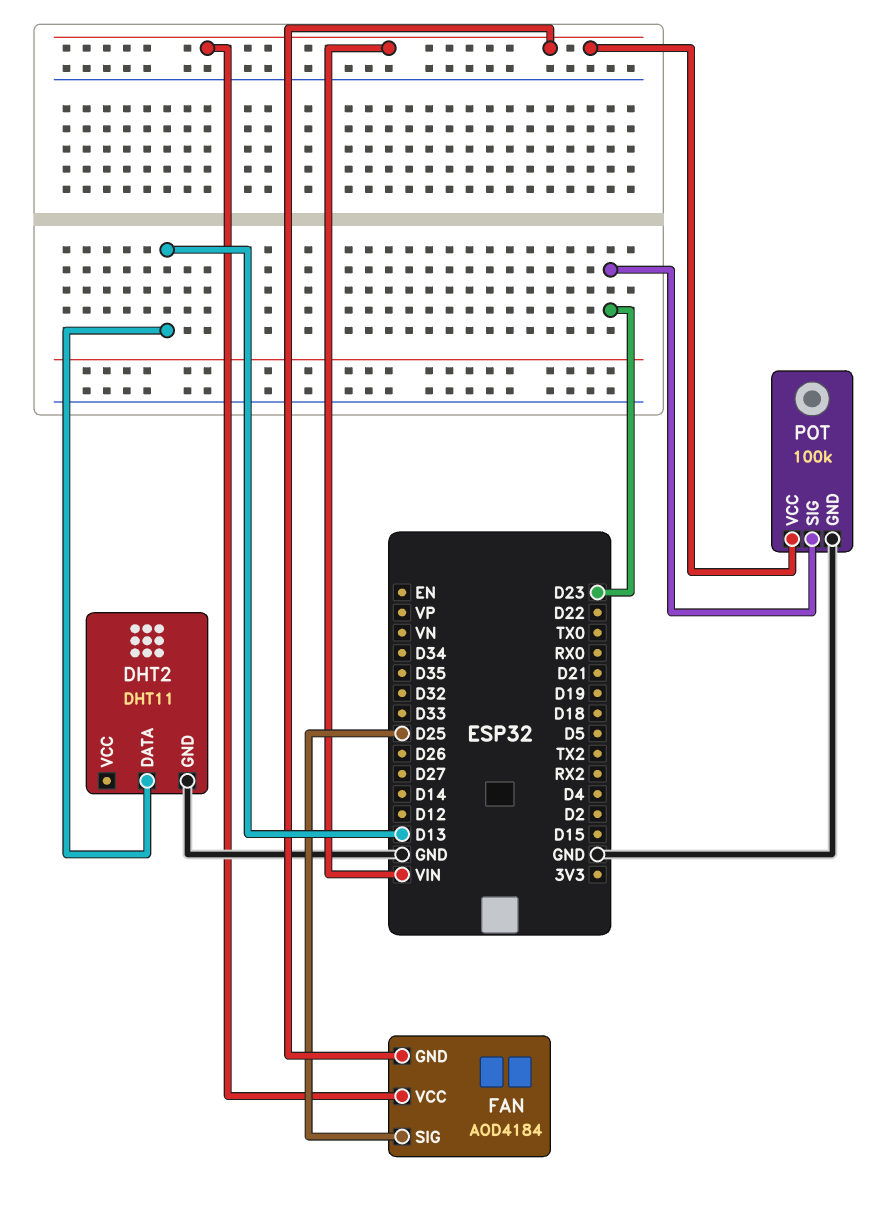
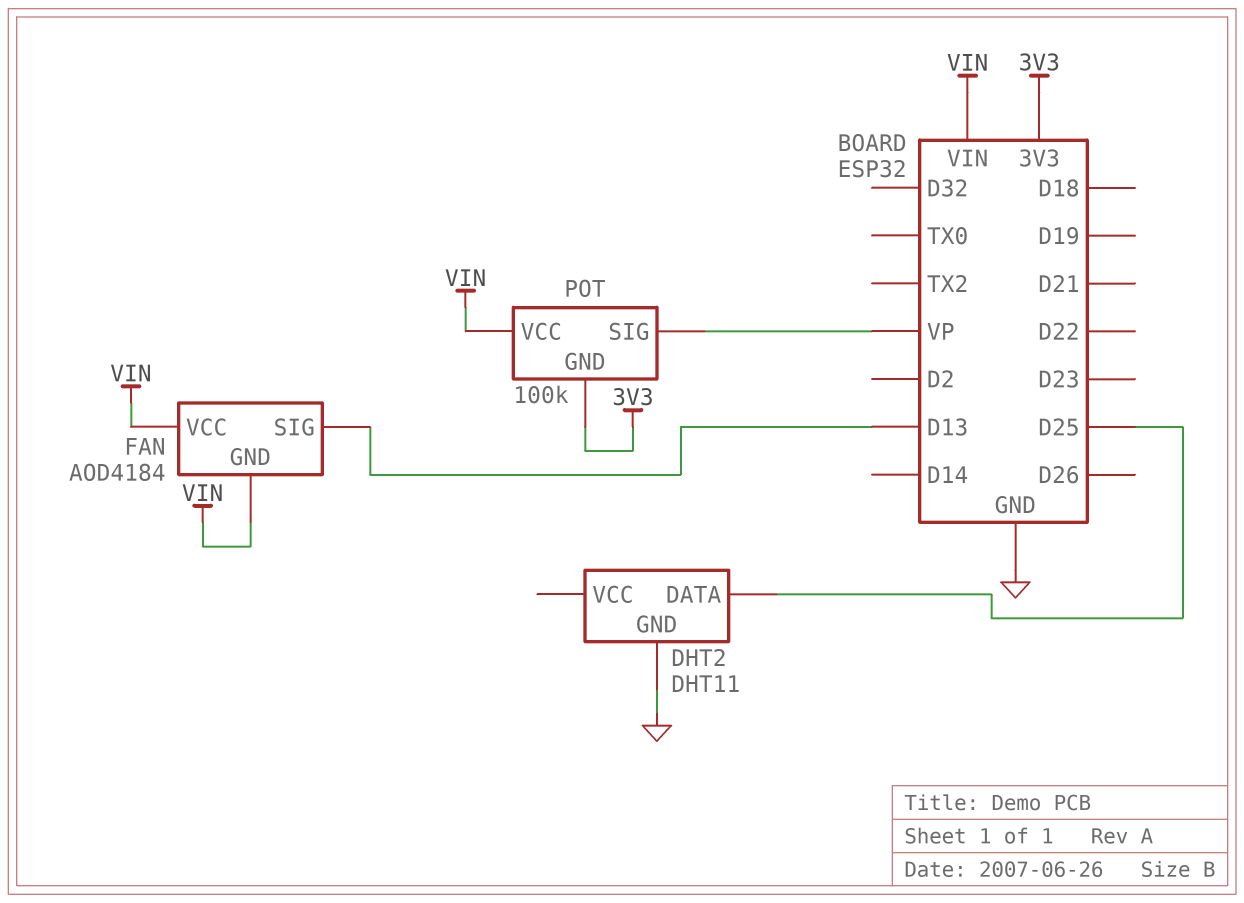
DHT2 pin DATA: D13 -> D25
FAN pin SIG: D25 -> D13
POT pin GND: GND -> 3V3
POT pin SIG: D23 -> VP

